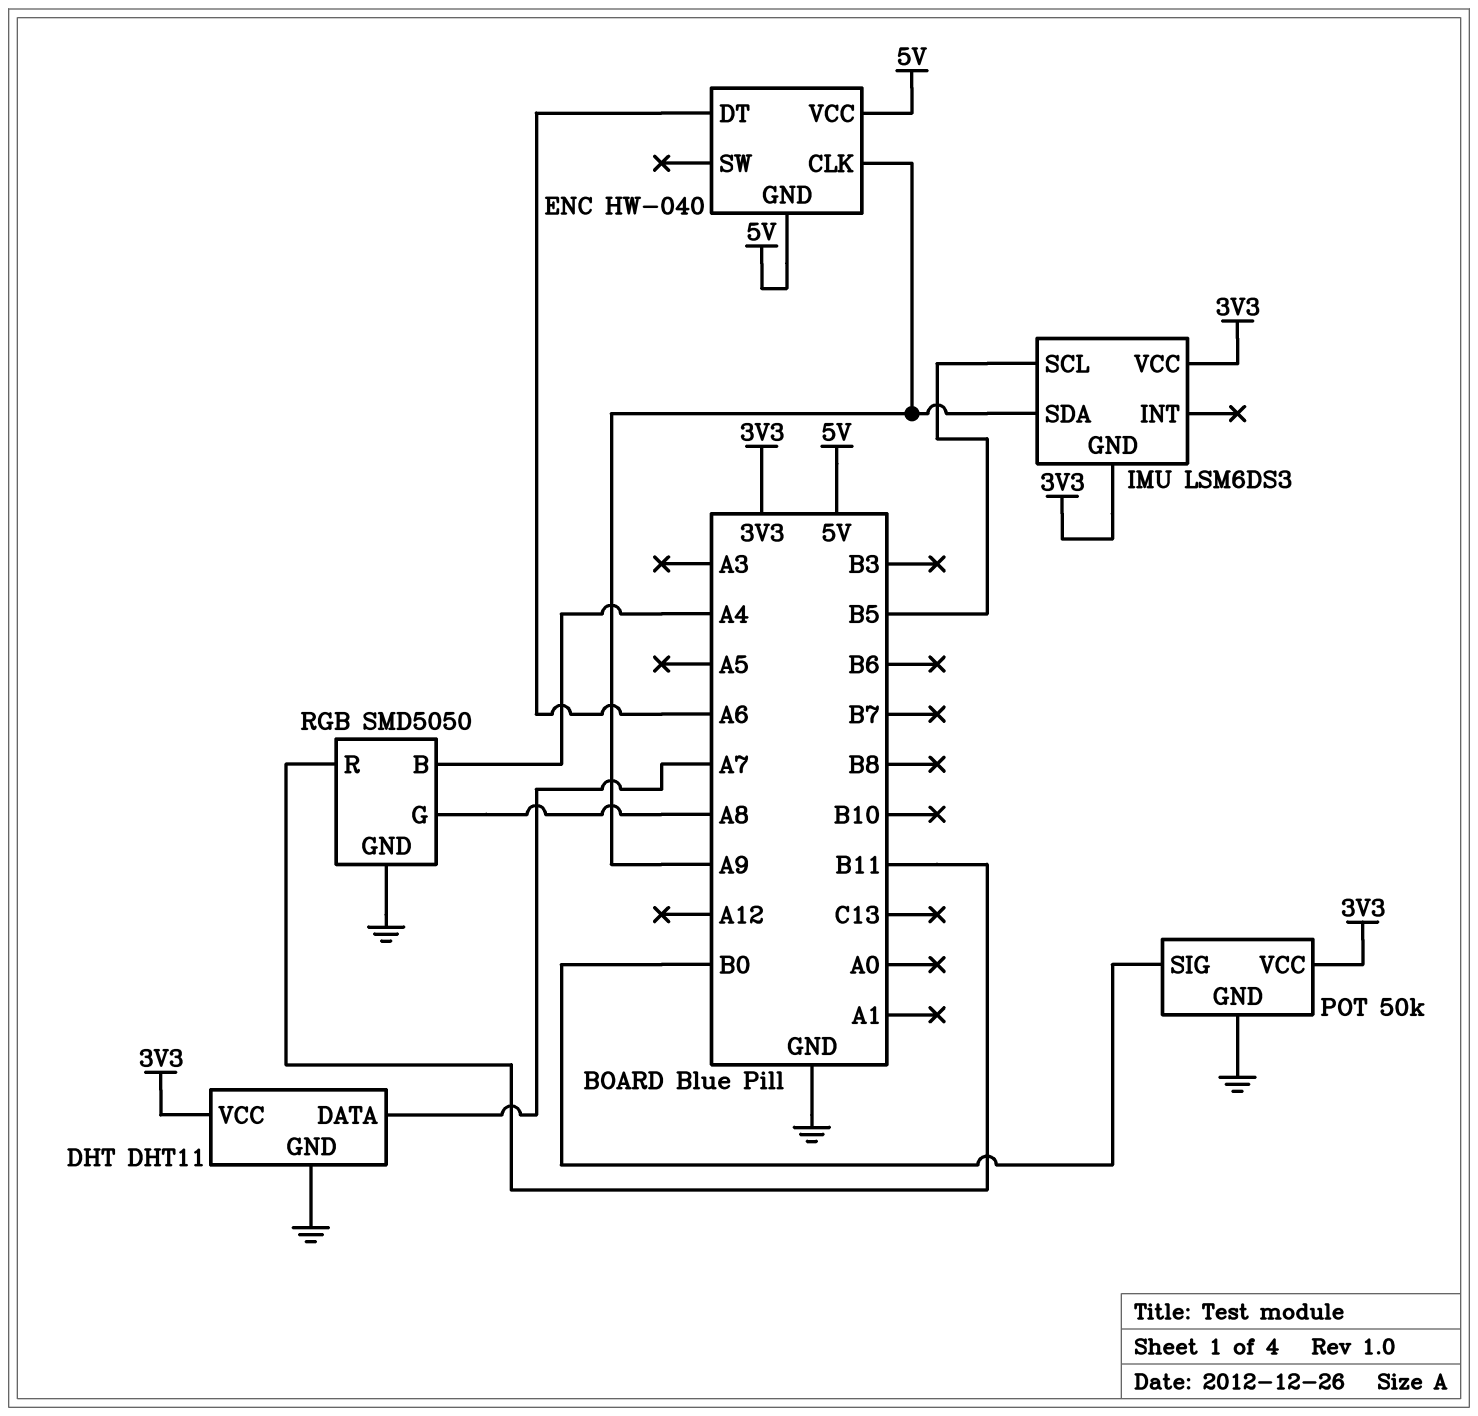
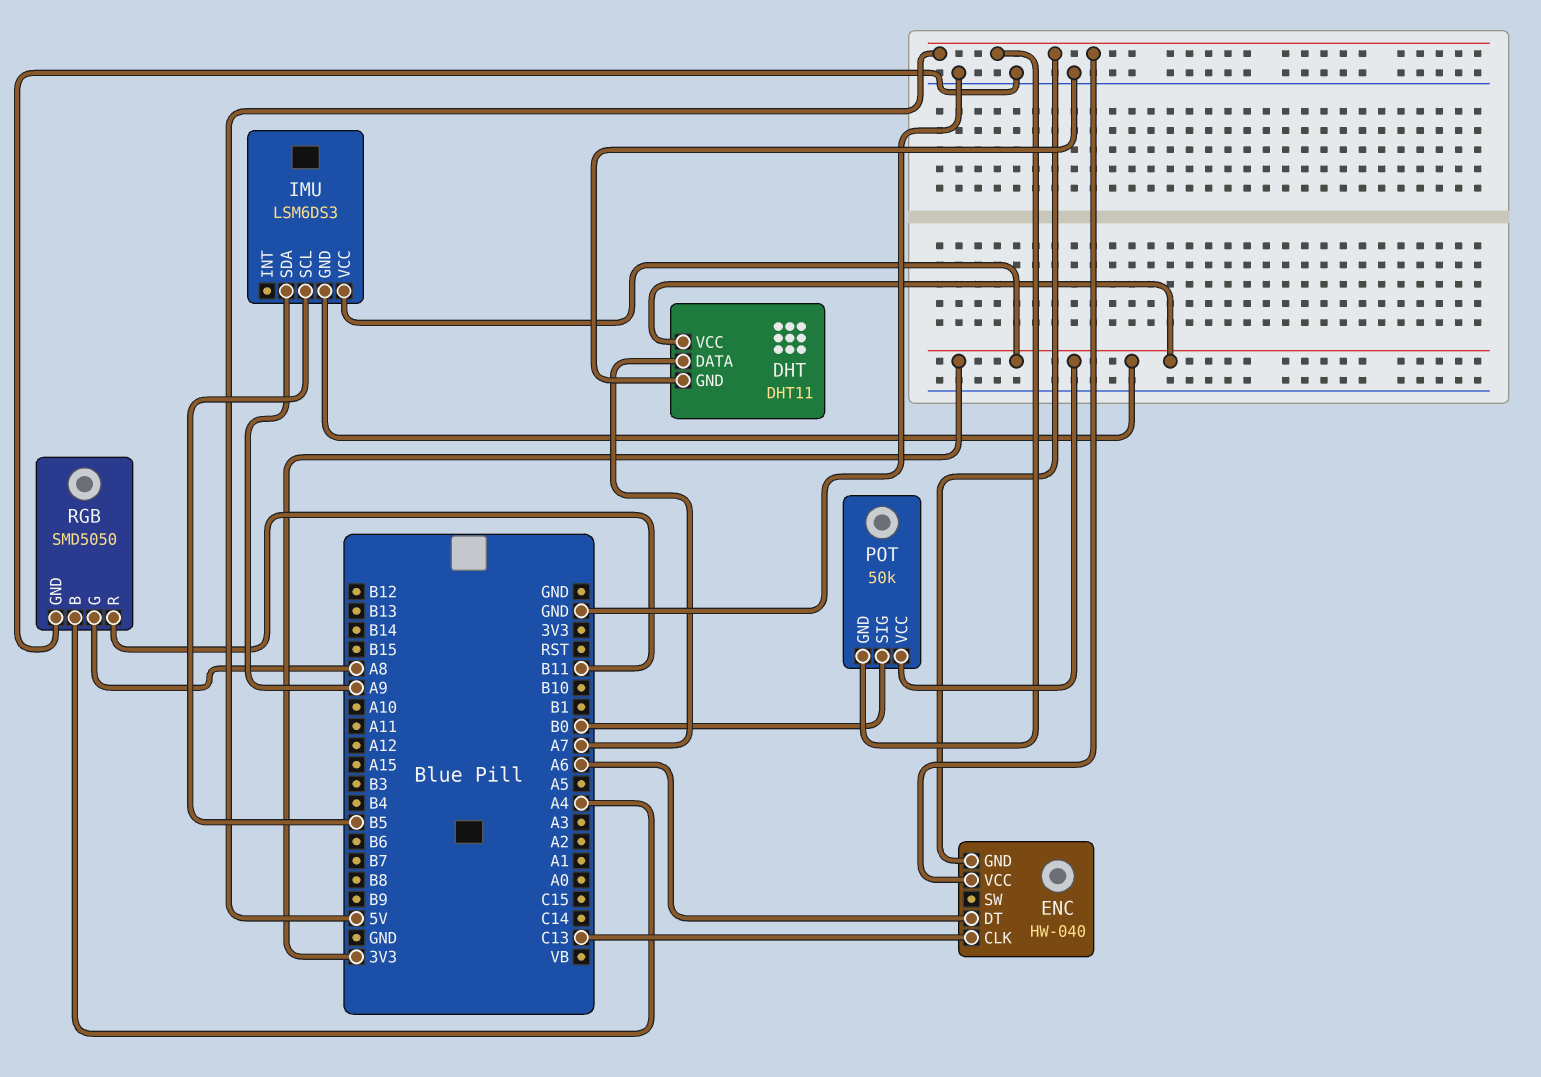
ENC pin CLK: A9 -> C13
POT pin GND: GND -> 5V

